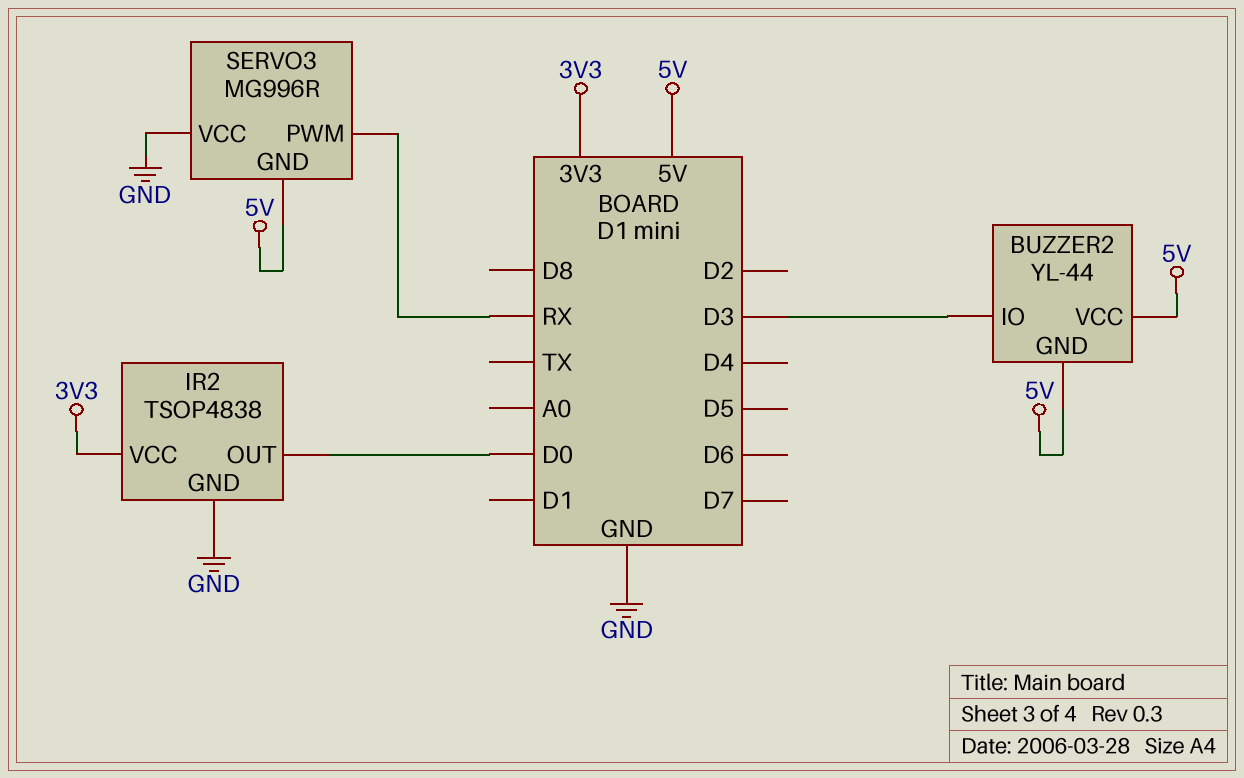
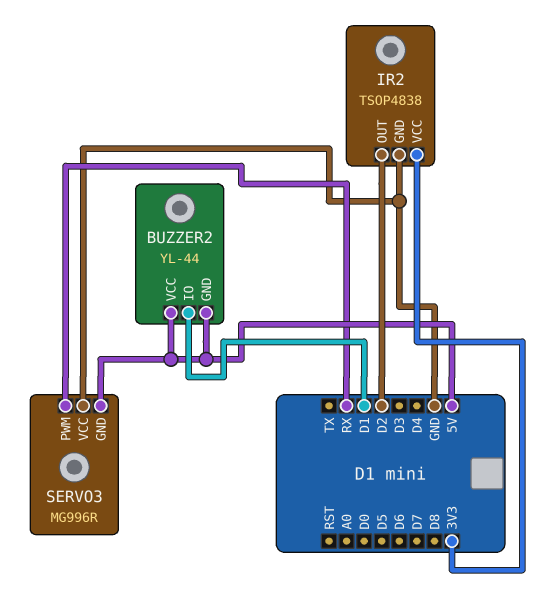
BUZZER2 pin IO: D3 -> D1
IR2 pin OUT: D0 -> D2

